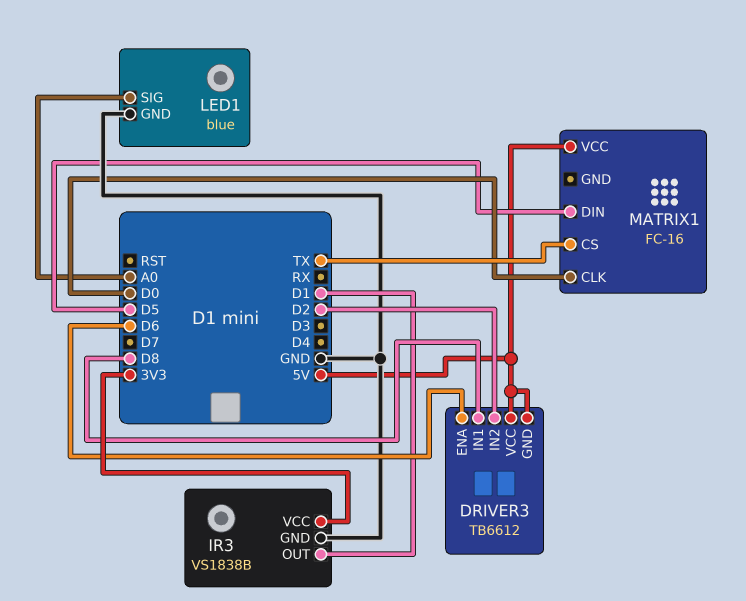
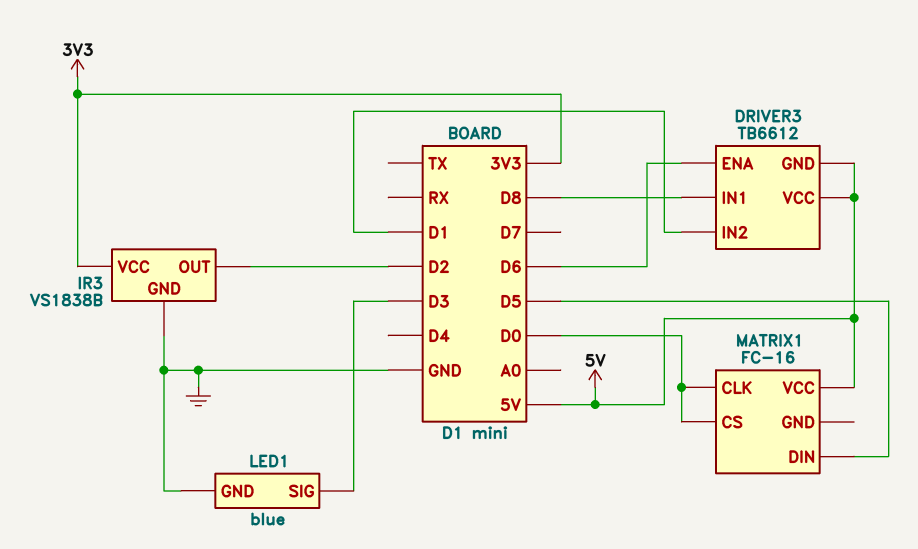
DRIVER3 pin IN2: D2 -> D1
IR3 pin OUT: D1 -> D2
LED1 pin SIG: A0 -> D3
MATRIX1 pin CS: TX -> D0

